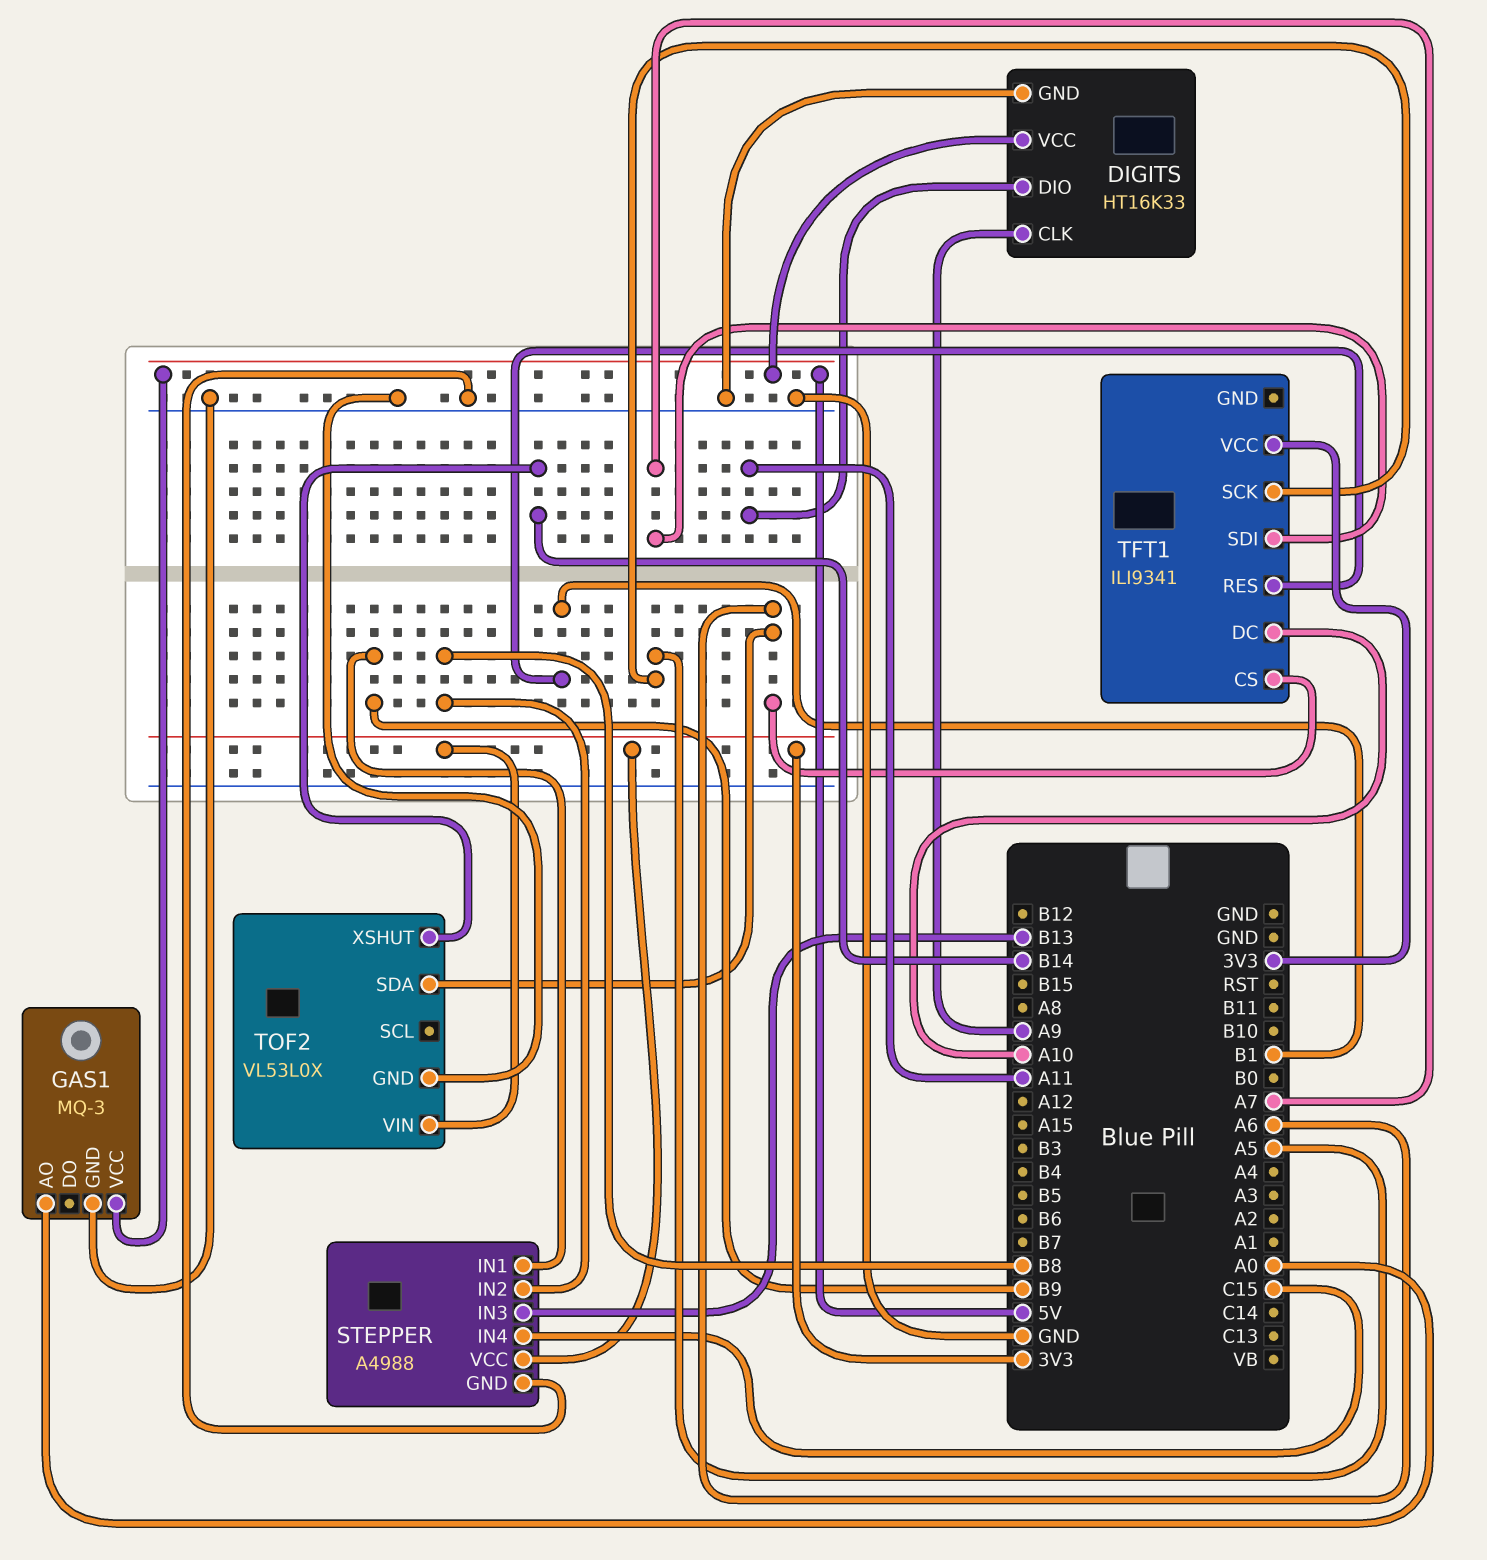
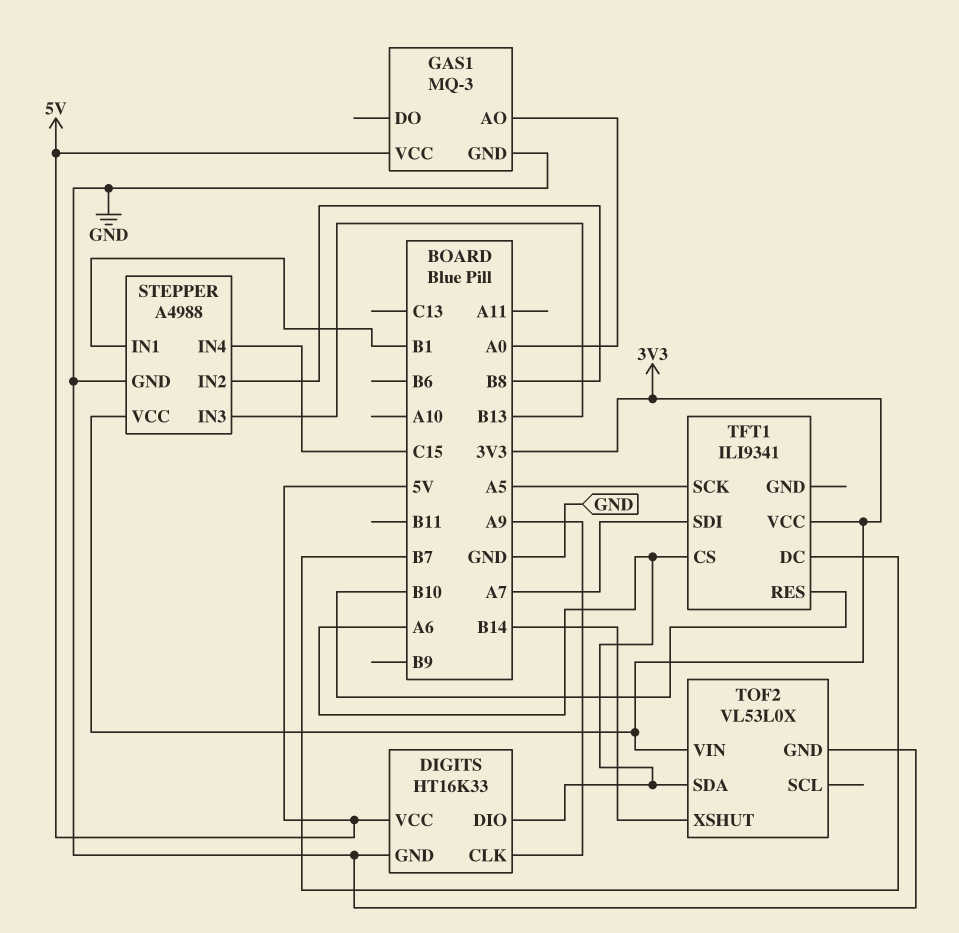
DIGITS pin DIO: A11 -> A6
STEPPER pin IN1: B9 -> B1
TFT1 pin DC: A10 -> B7
TFT1 pin RES: B1 -> B10

